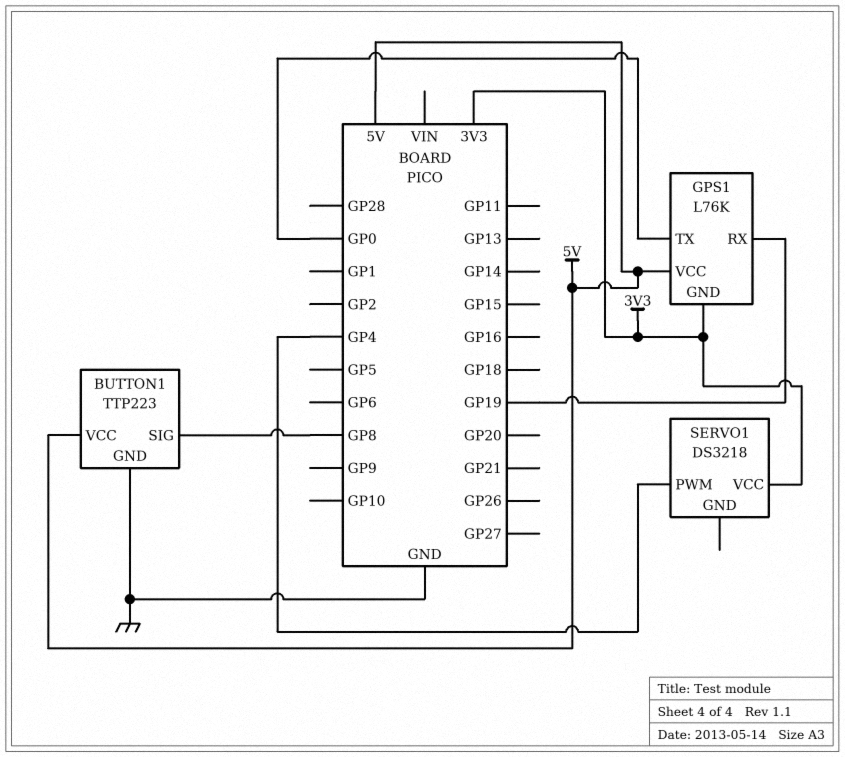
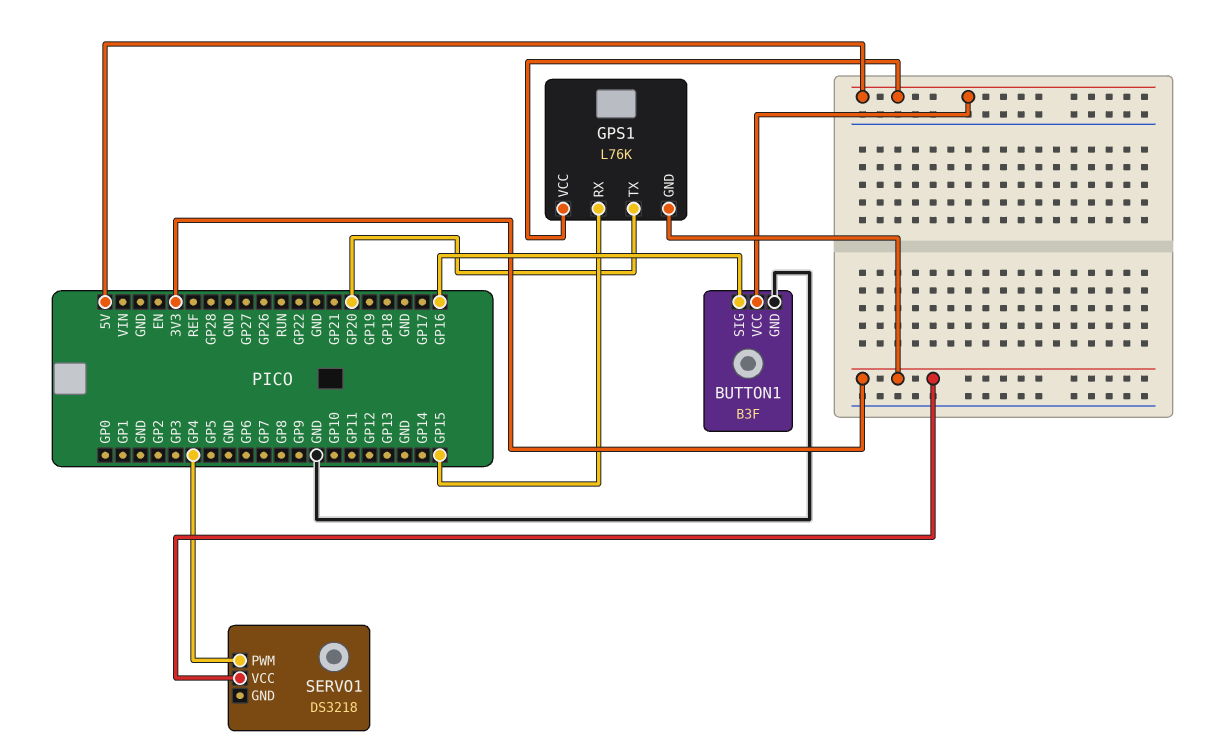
BUTTON1: TTP223 -> B3F
BUTTON1 pin SIG: GP8 -> GP16
GPS1 pin RX: GP19 -> GP15
GPS1 pin TX: GP0 -> GP20

